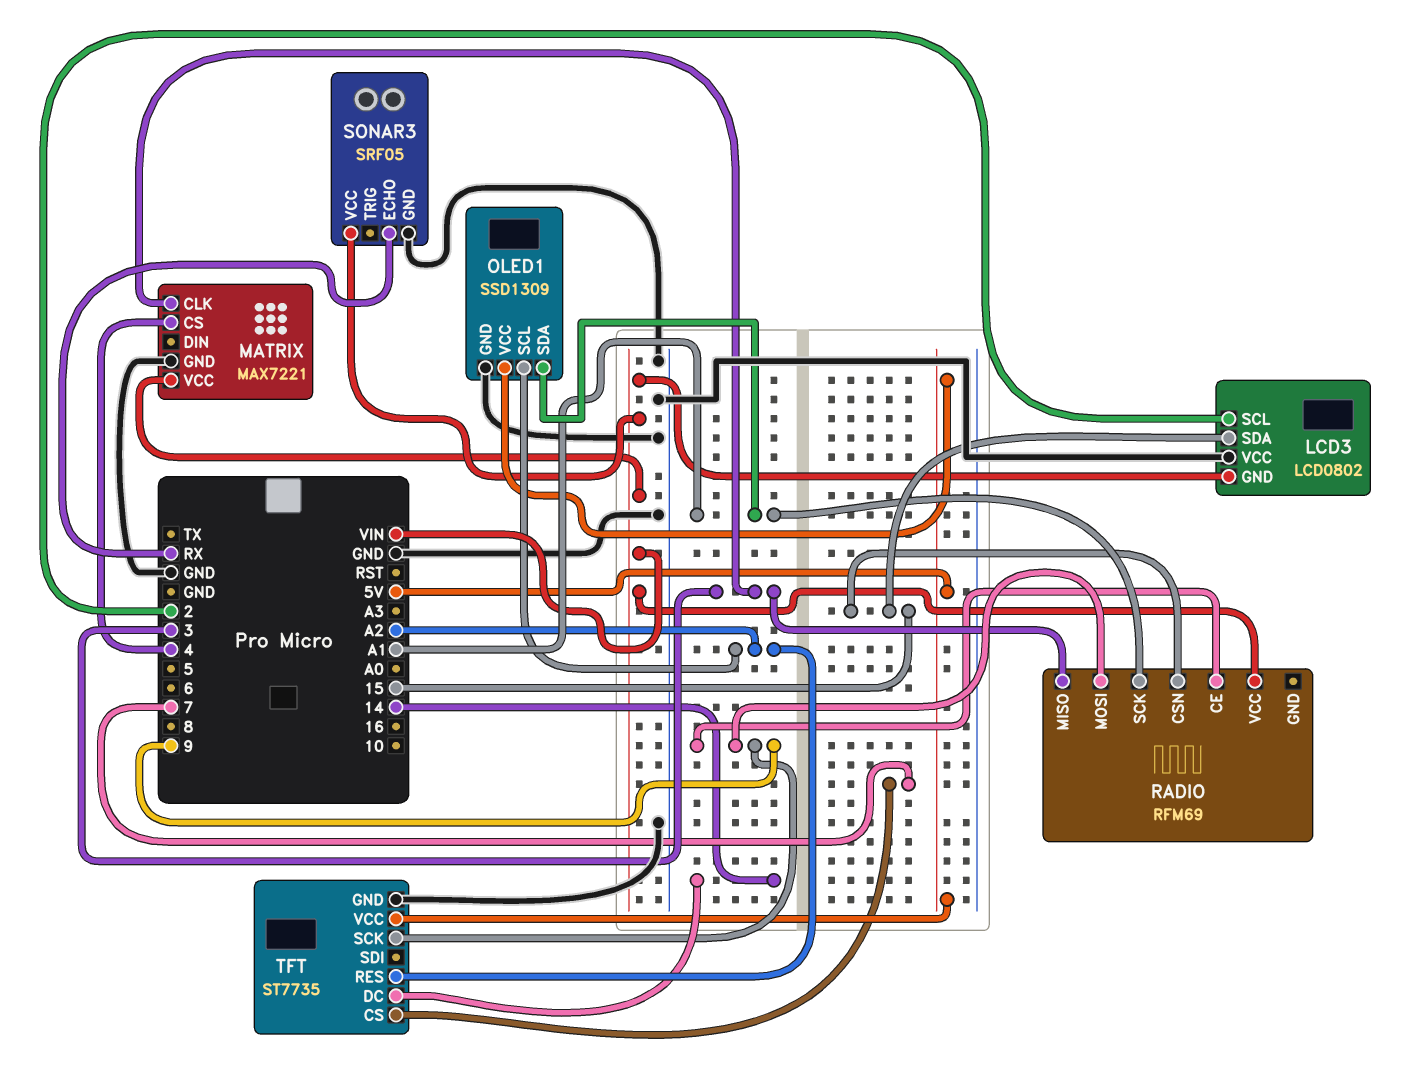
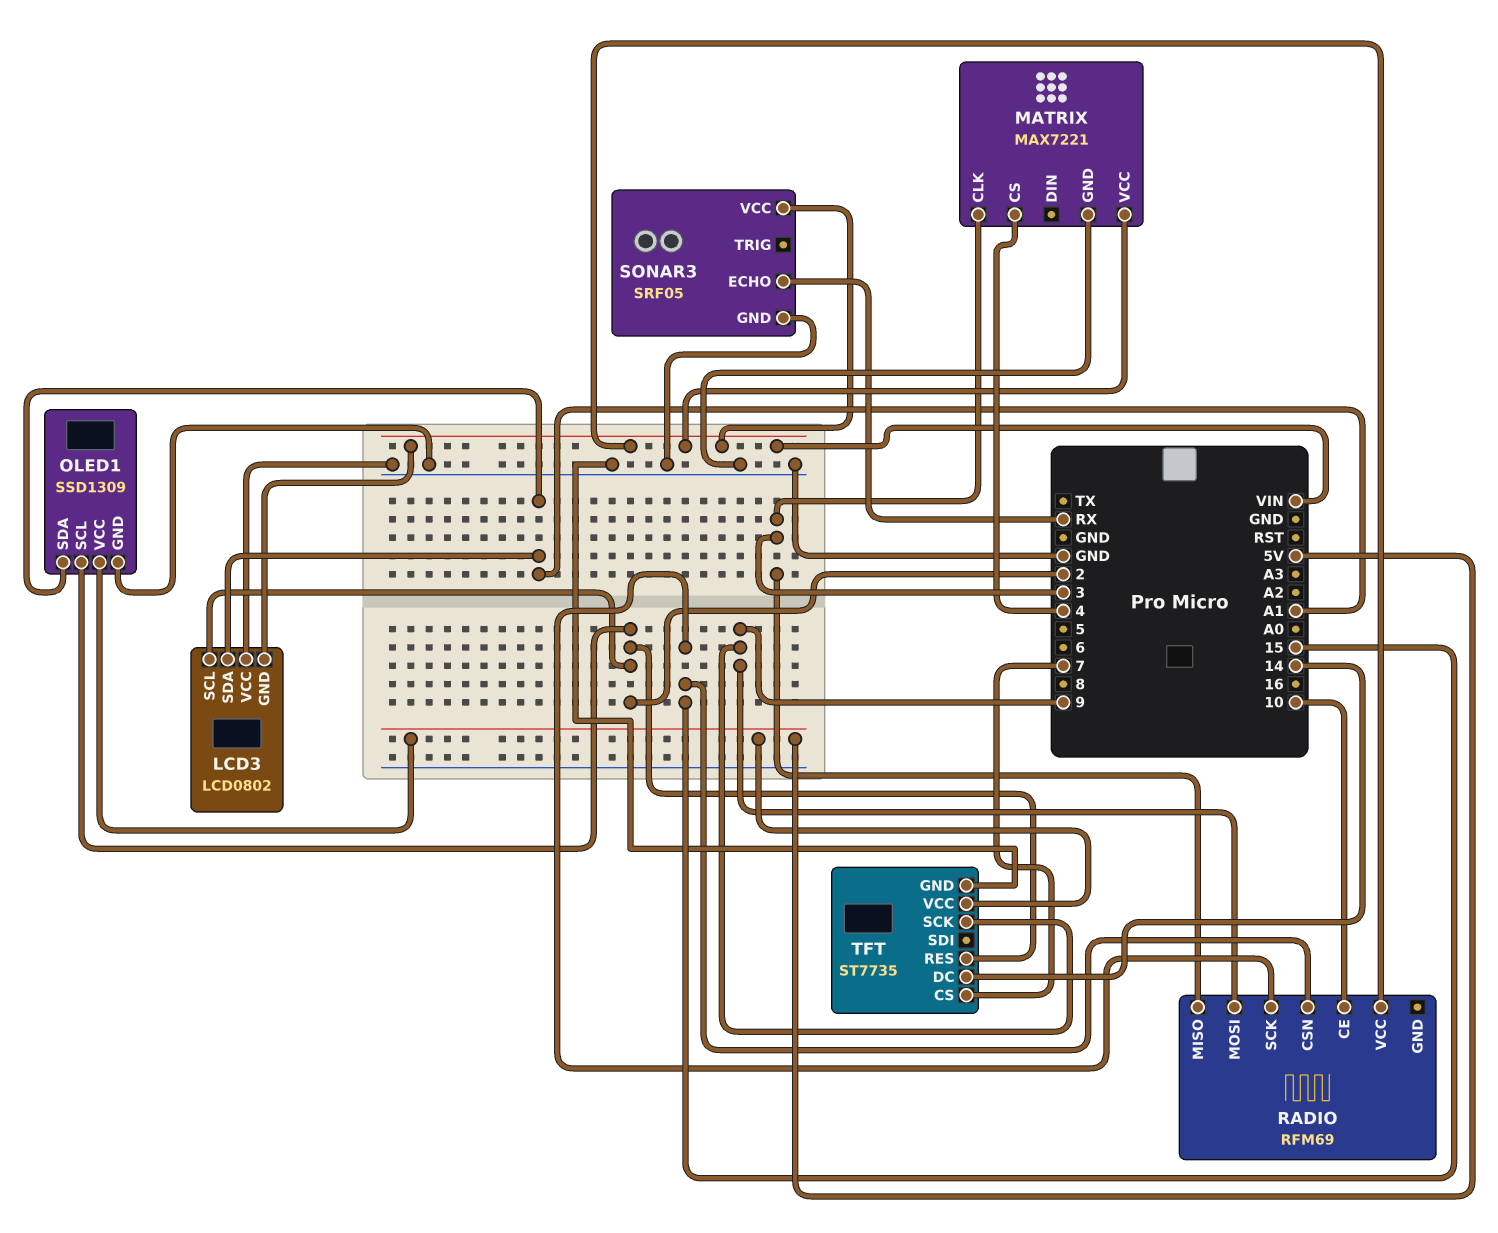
LCD3 pin SDA: 15 -> A1
OLED1 pin SCL: A2 -> 2
RADIO pin CE: 9 -> 10
RADIO pin SCK: A1 -> 15
TFT pin RES: A2 -> 2

